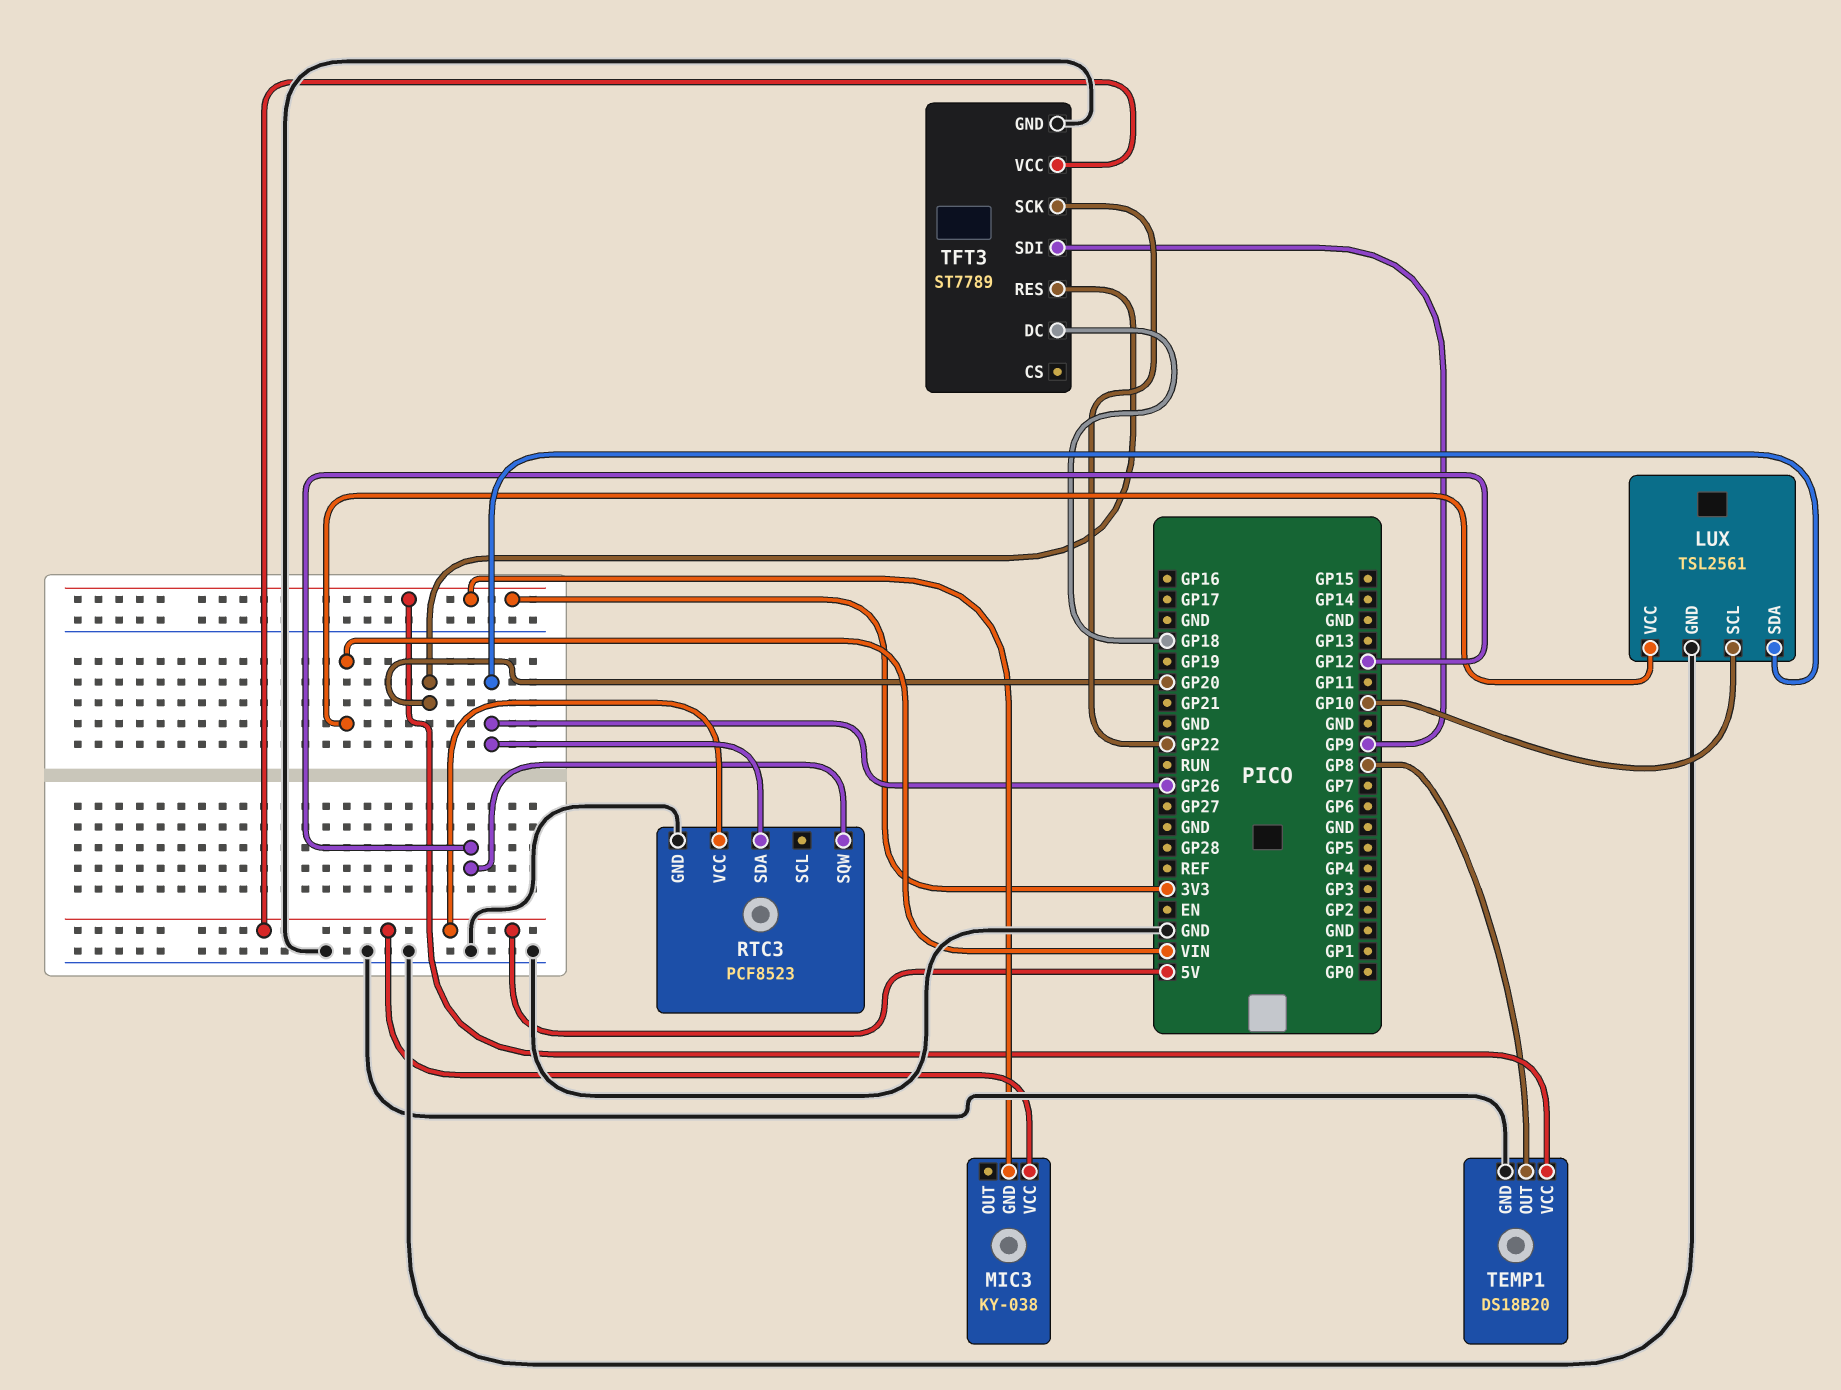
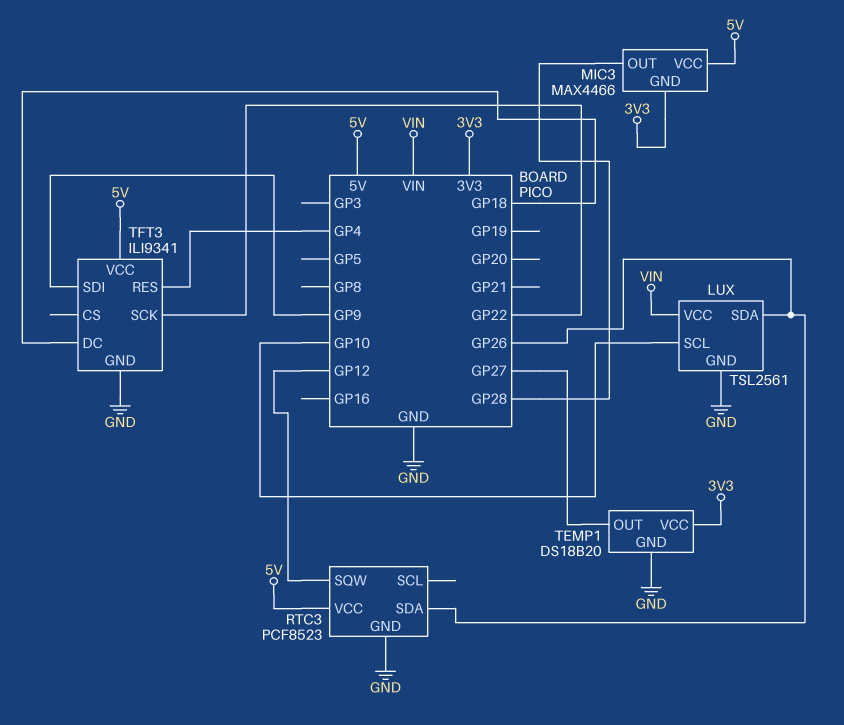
MIC3: KY-038 -> MAX4466
MIC3 pin OUT: none -> GP28
TEMP1 pin OUT: GP8 -> GP27
TFT3: ST7789 -> ILI9341
TFT3 pin RES: GP20 -> GP4

